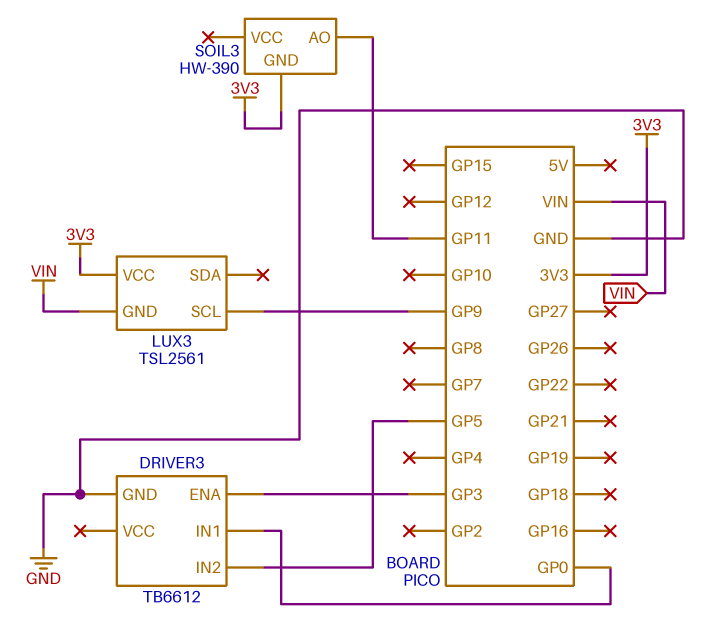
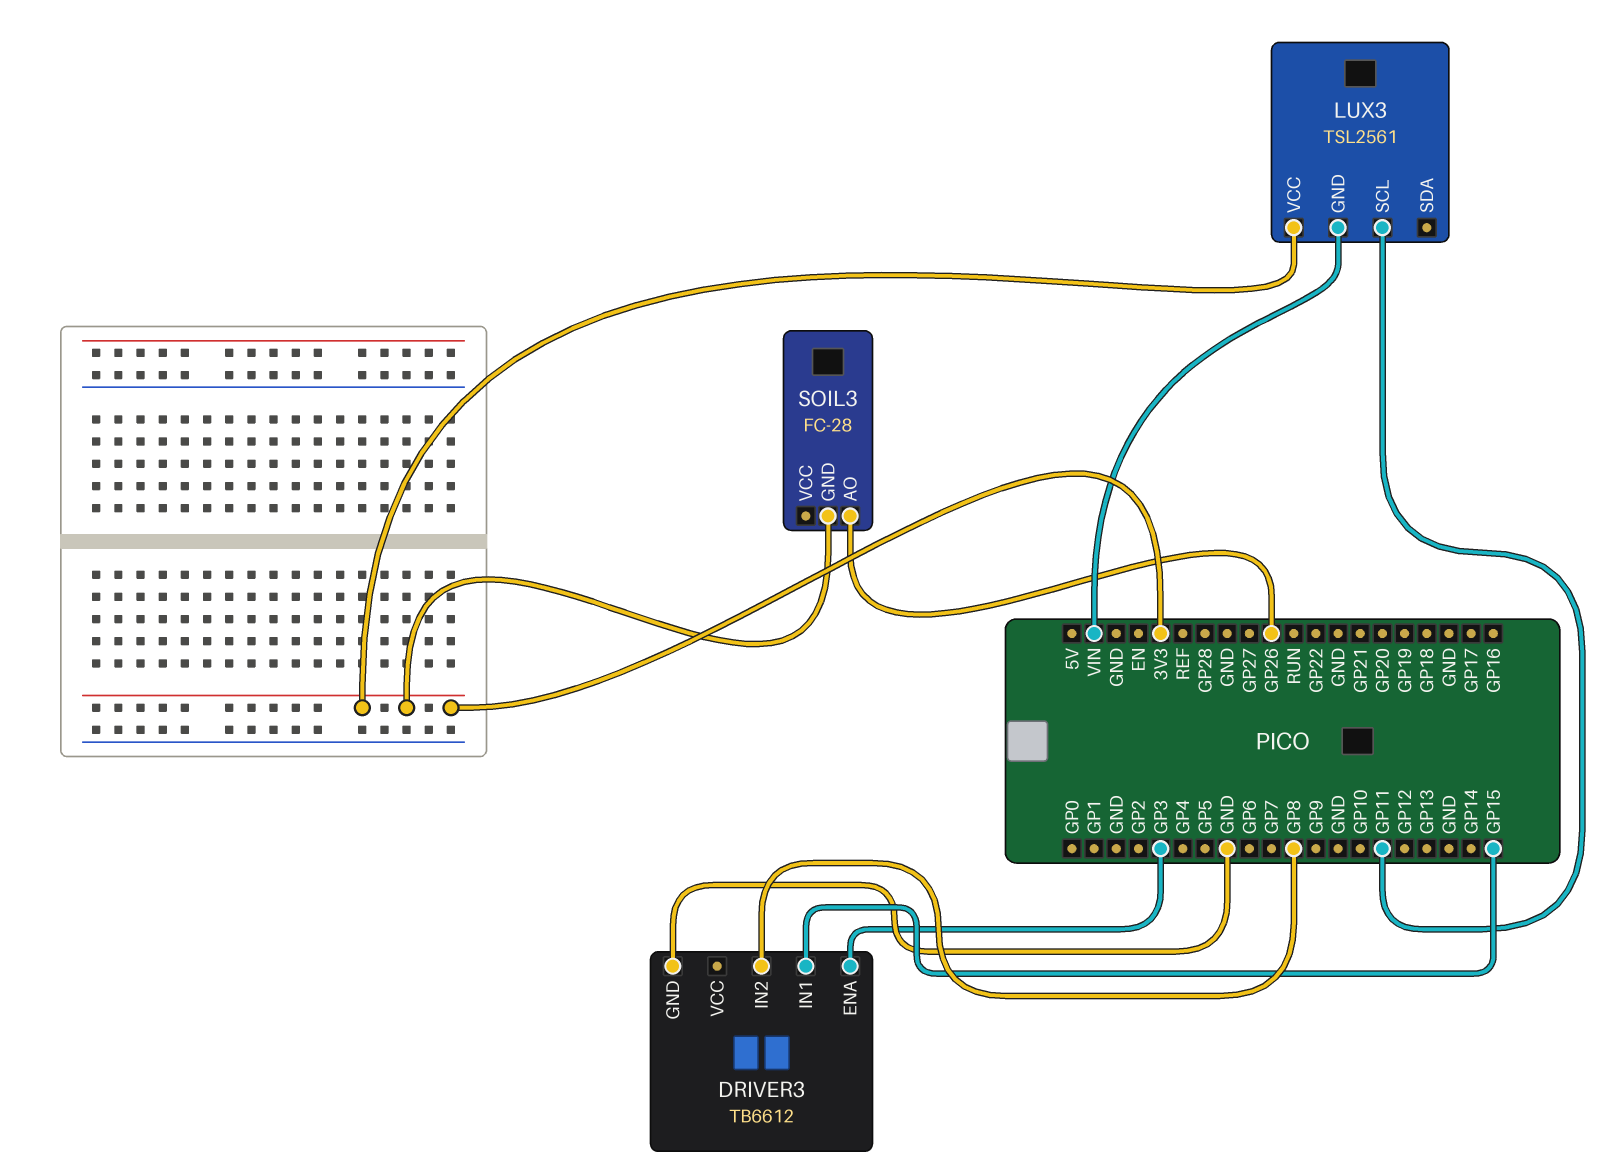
DRIVER3 pin IN1: GP0 -> GP15
DRIVER3 pin IN2: GP5 -> GP8
LUX3 pin SCL: GP9 -> GP11
SOIL3: HW-390 -> FC-28
SOIL3 pin AO: GP11 -> GP26

